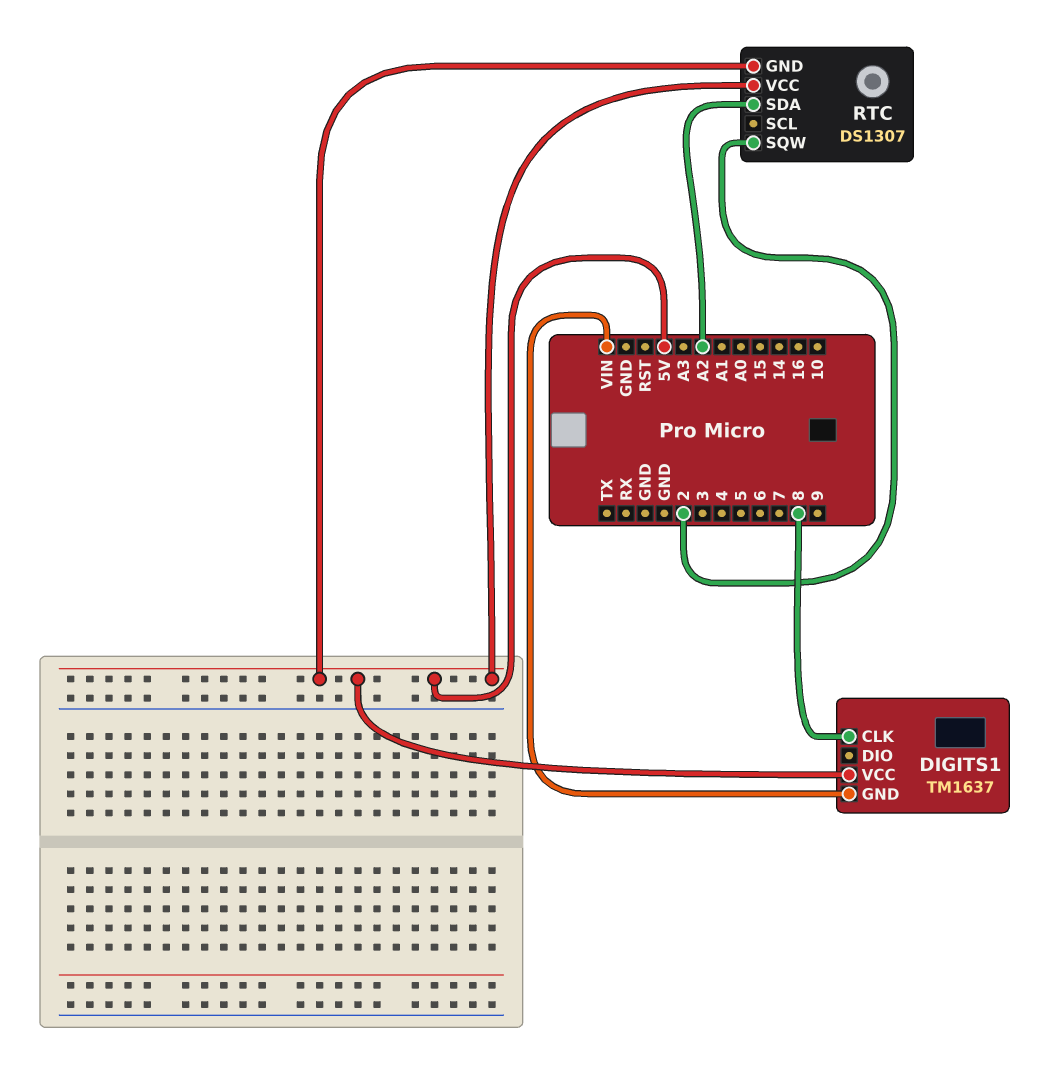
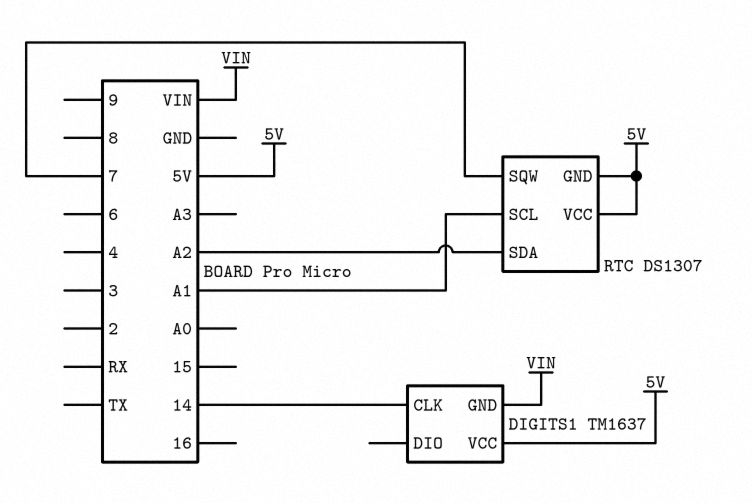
DIGITS1 pin CLK: 8 -> 14
RTC pin SCL: none -> A1
RTC pin SQW: 2 -> 7

